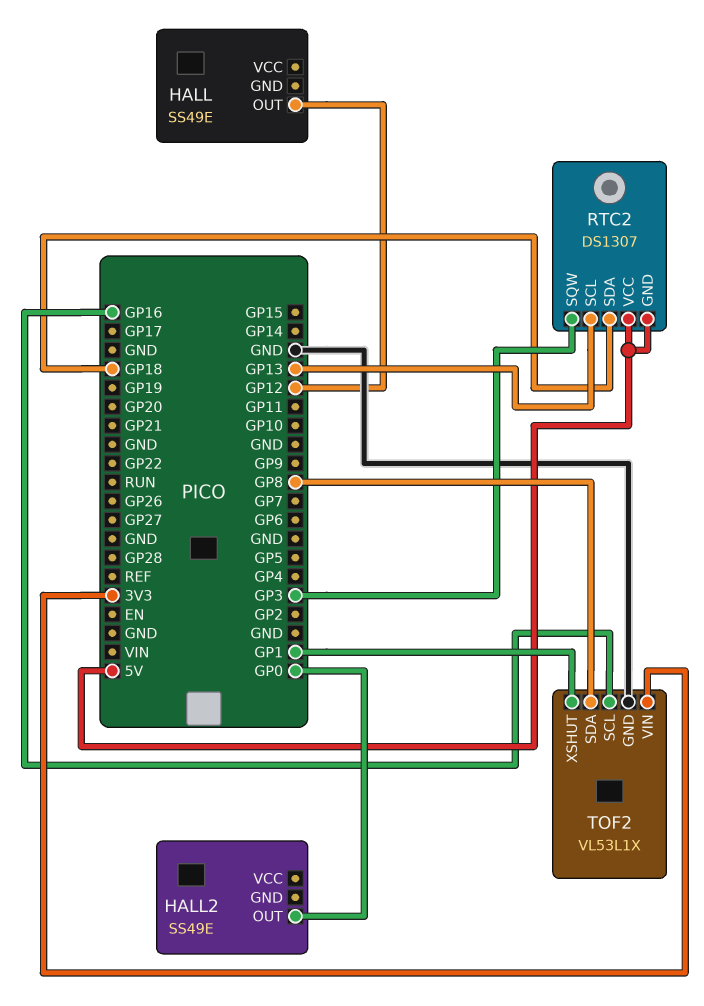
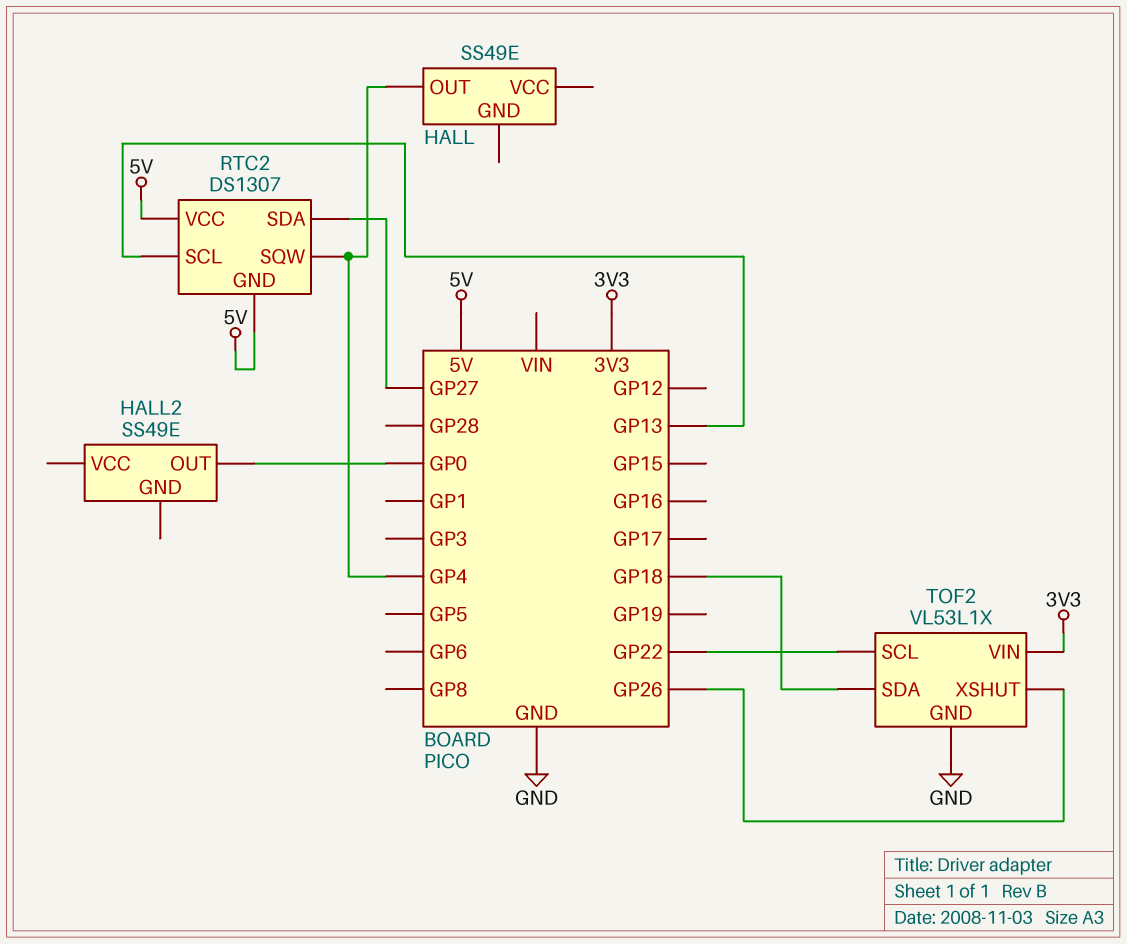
HALL pin OUT: GP12 -> GP4
RTC2 pin SDA: GP18 -> GP27
RTC2 pin SQW: GP3 -> GP4
TOF2 pin SCL: GP16 -> GP22
TOF2 pin SDA: GP8 -> GP18
TOF2 pin XSHUT: GP1 -> GP26

